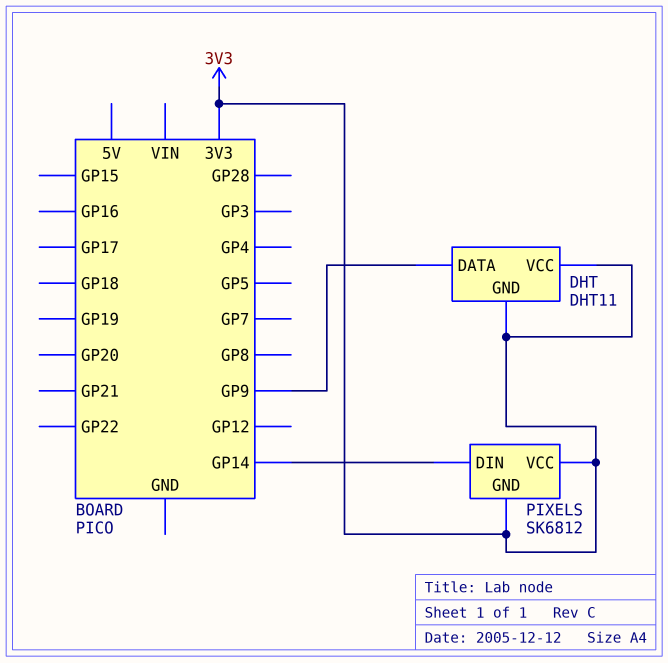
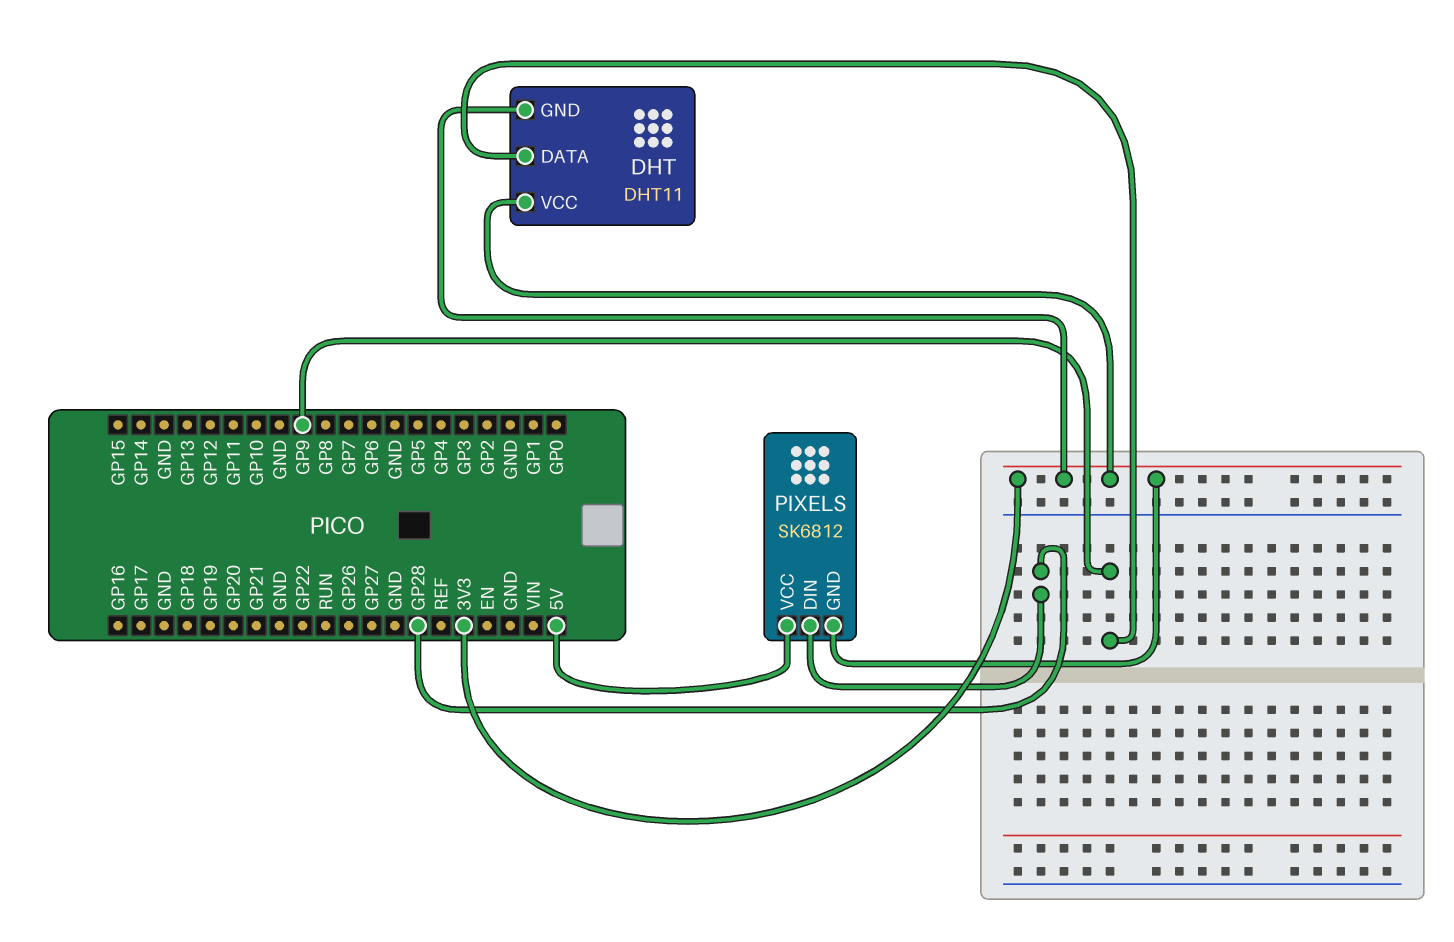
PIXELS pin DIN: GP14 -> GP28
PIXELS pin VCC: 3V3 -> 5V

